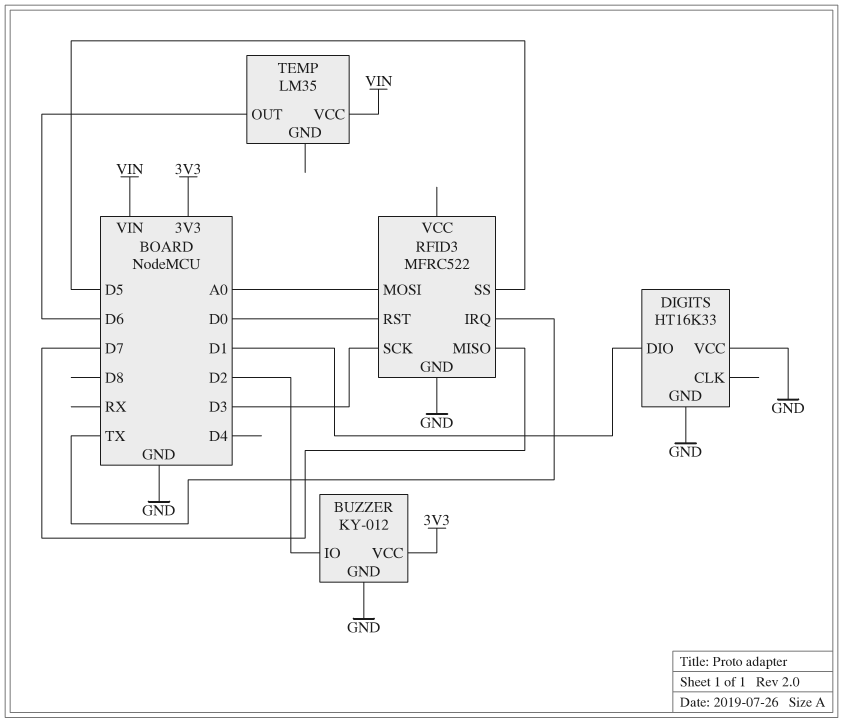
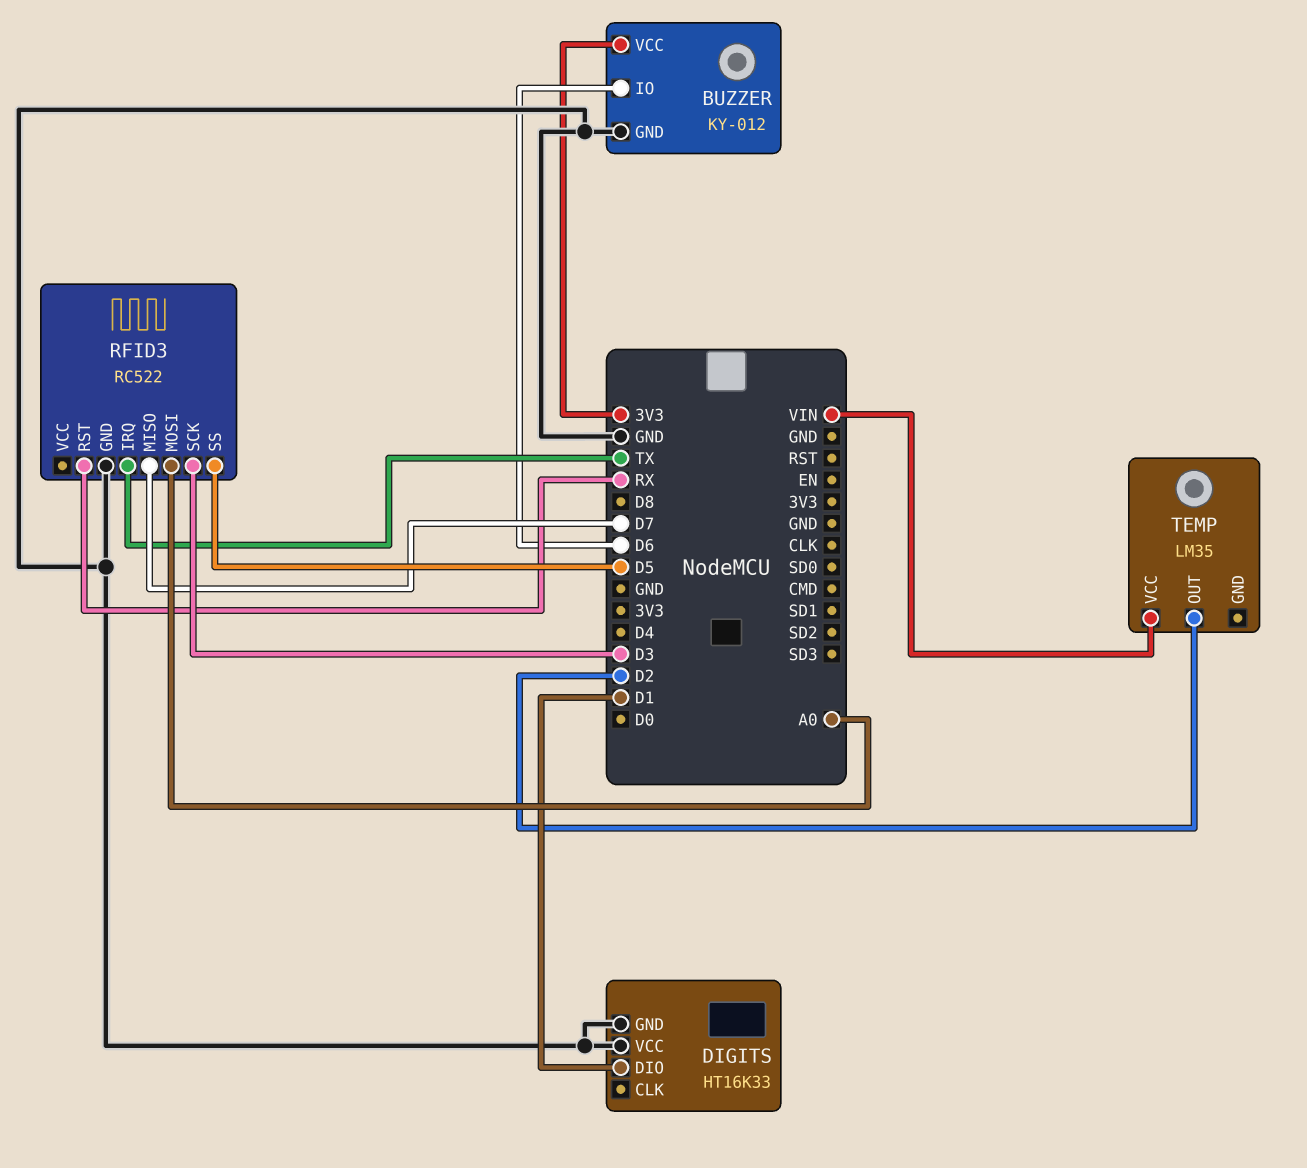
BUZZER pin IO: D2 -> D6
RFID3: MFRC522 -> RC522
RFID3 pin RST: D0 -> RX
TEMP pin OUT: D6 -> D2

